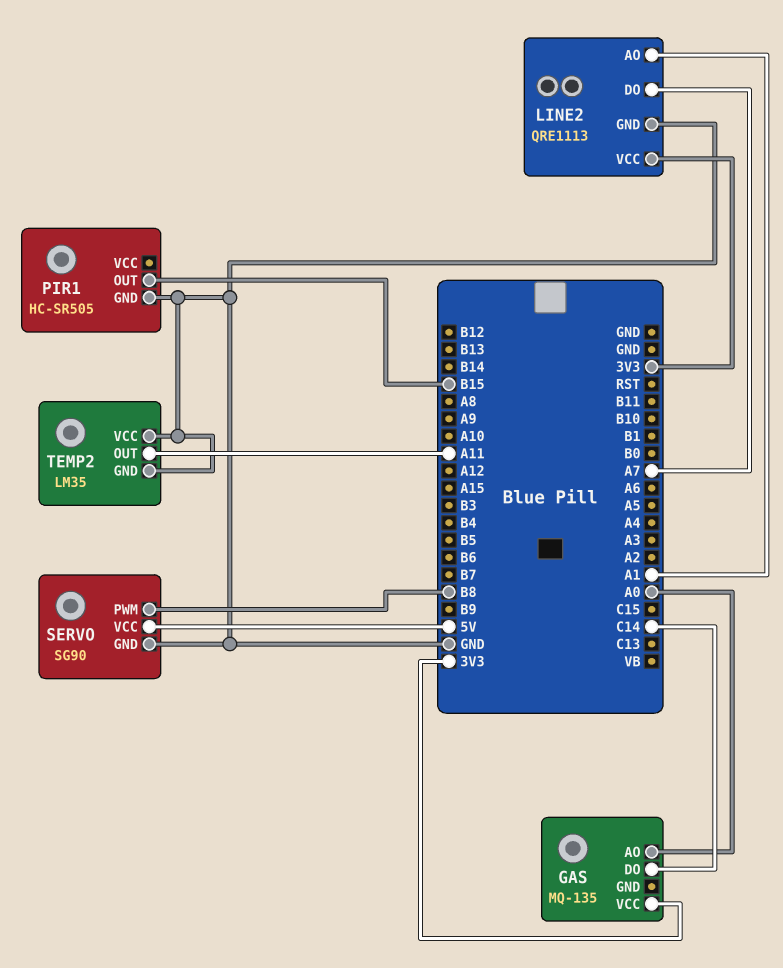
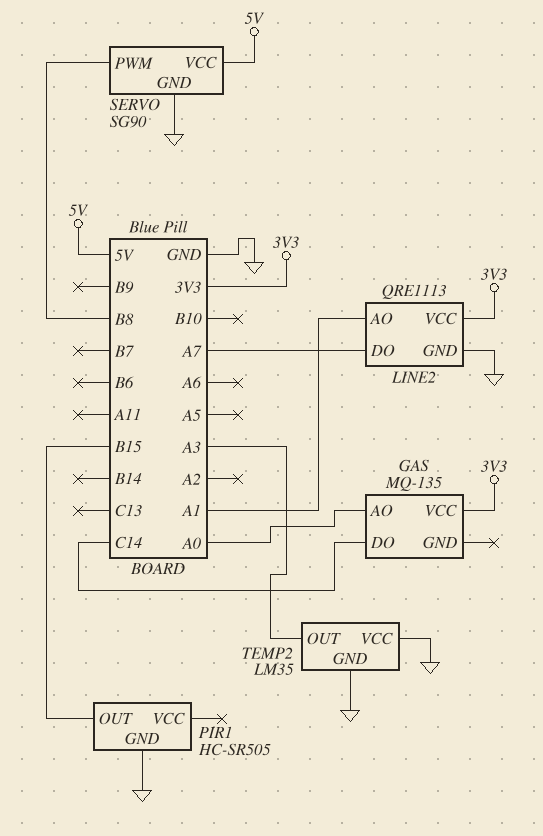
TEMP2 pin OUT: A11 -> A3

